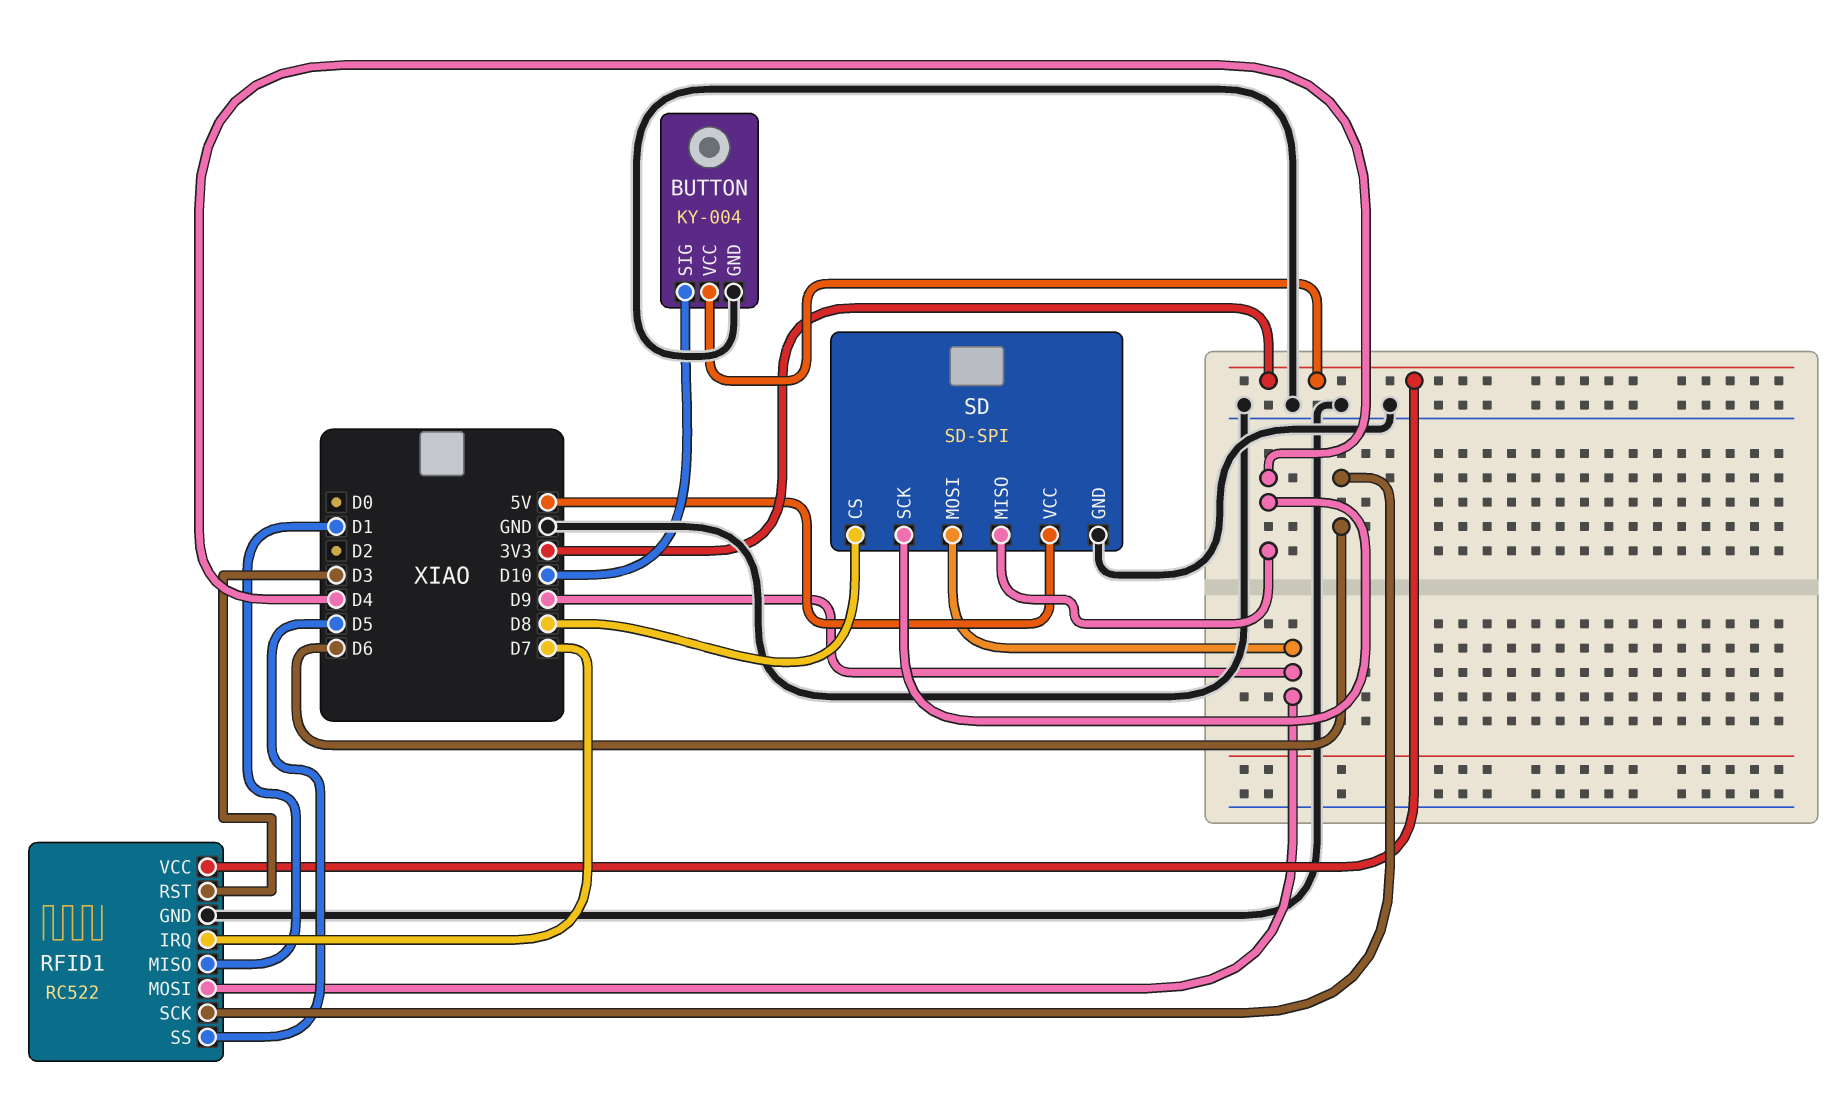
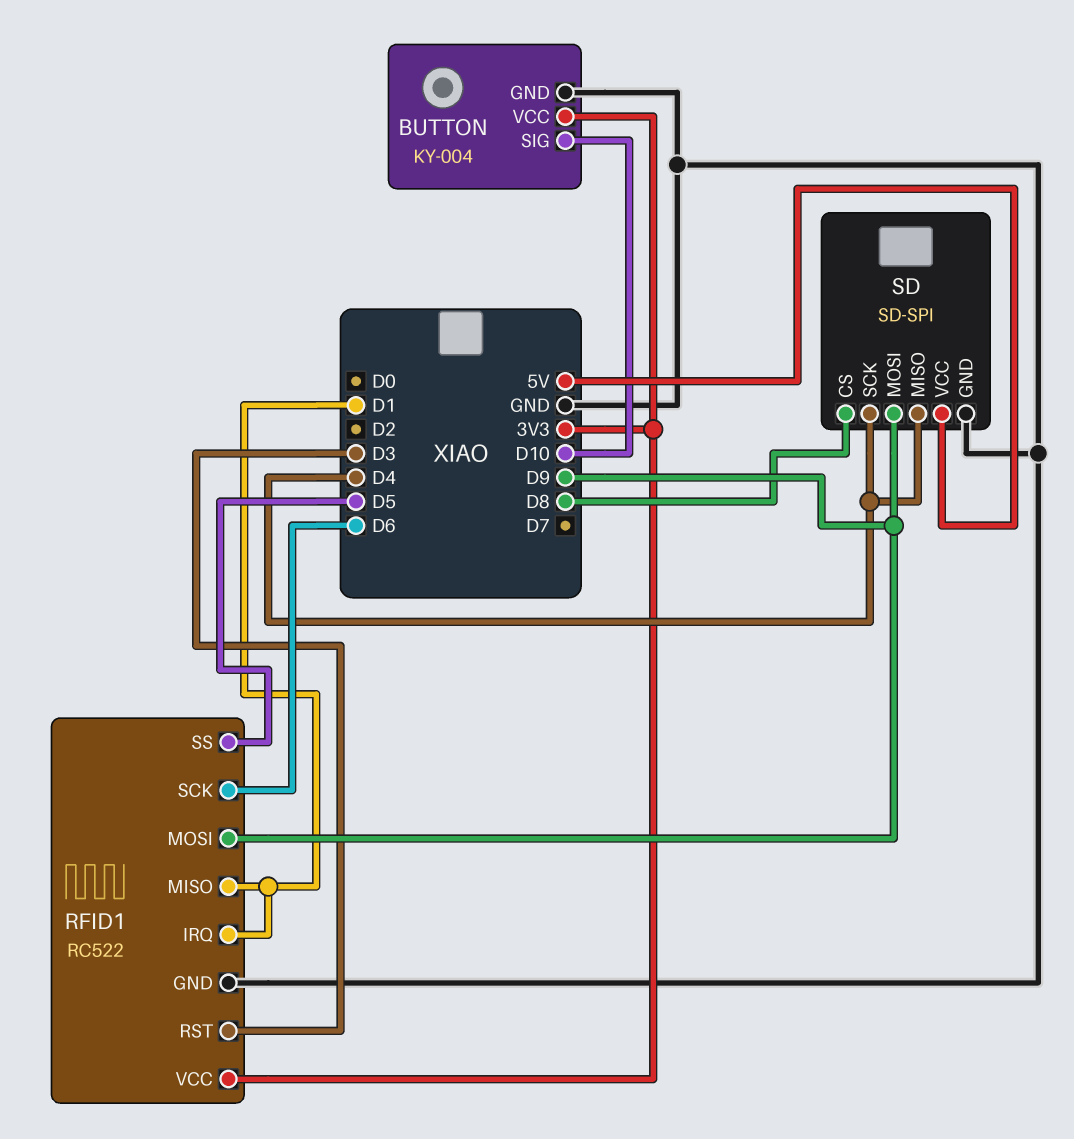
RFID1 pin IRQ: D7 -> D1

